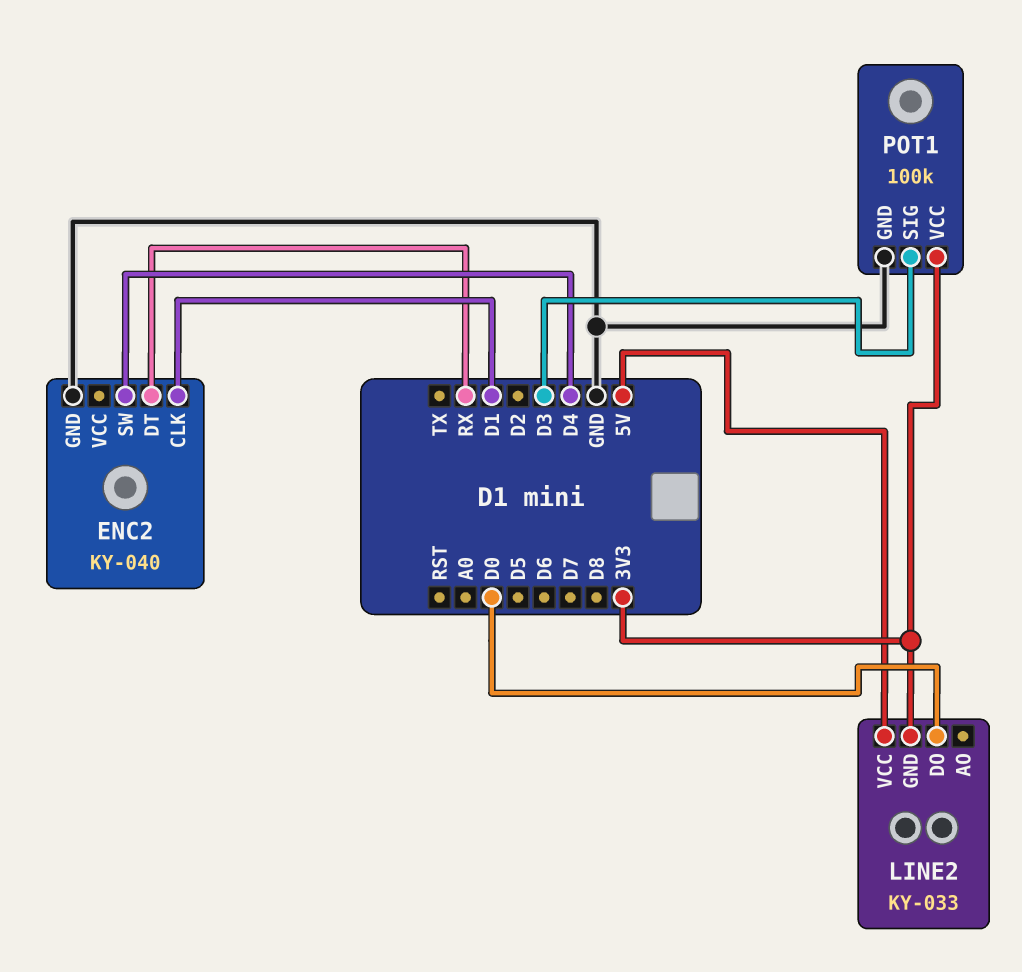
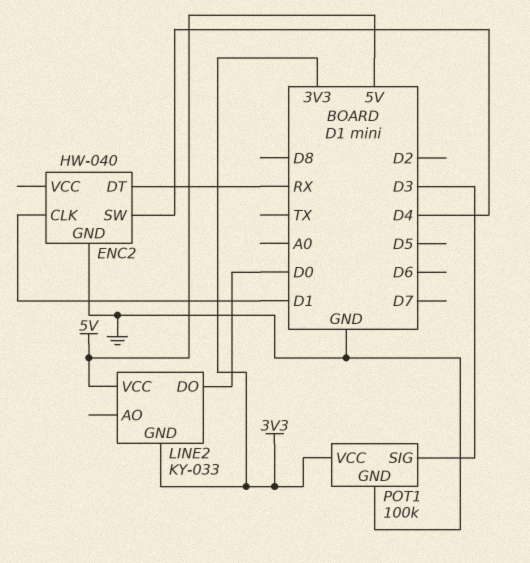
ENC2: KY-040 -> HW-040

